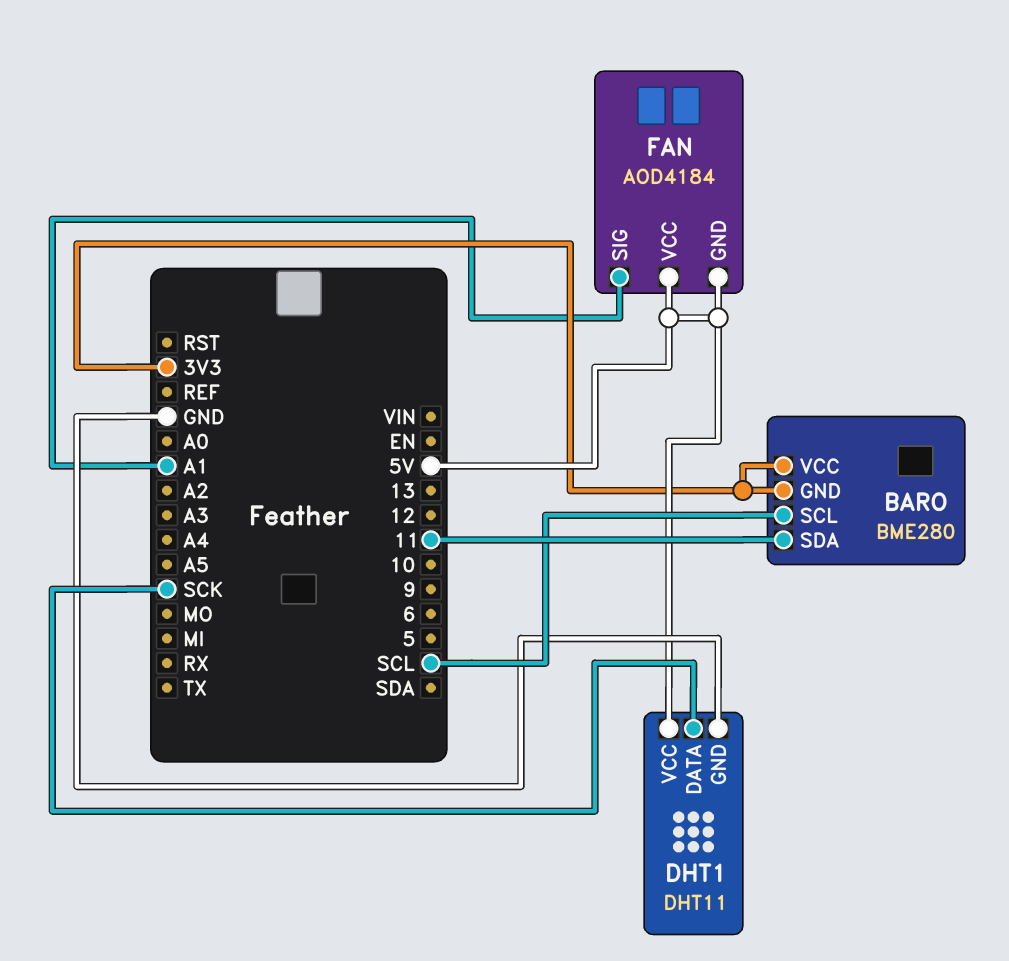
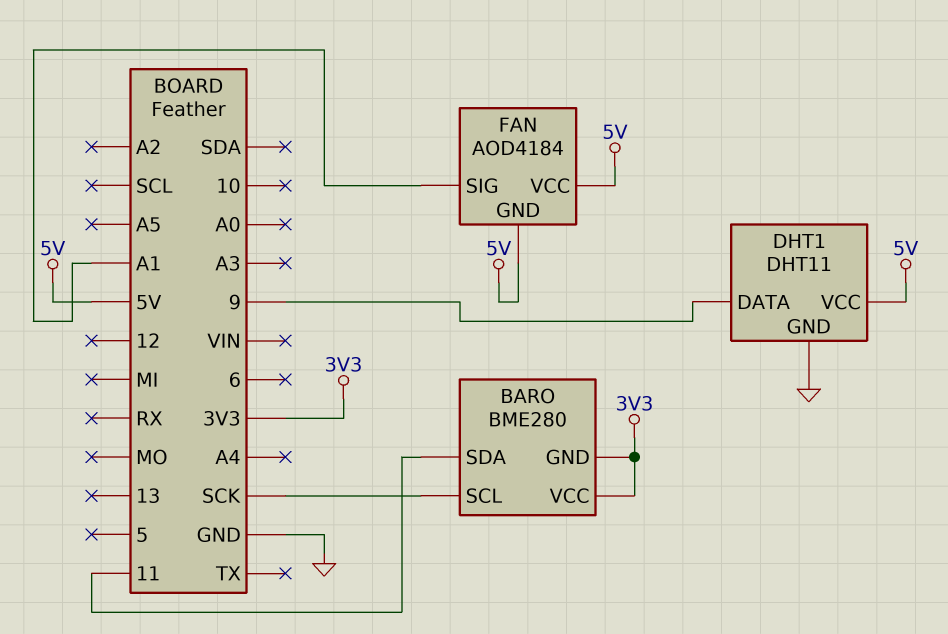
BARO pin SCL: SCL -> SCK
DHT1 pin DATA: SCK -> 9

